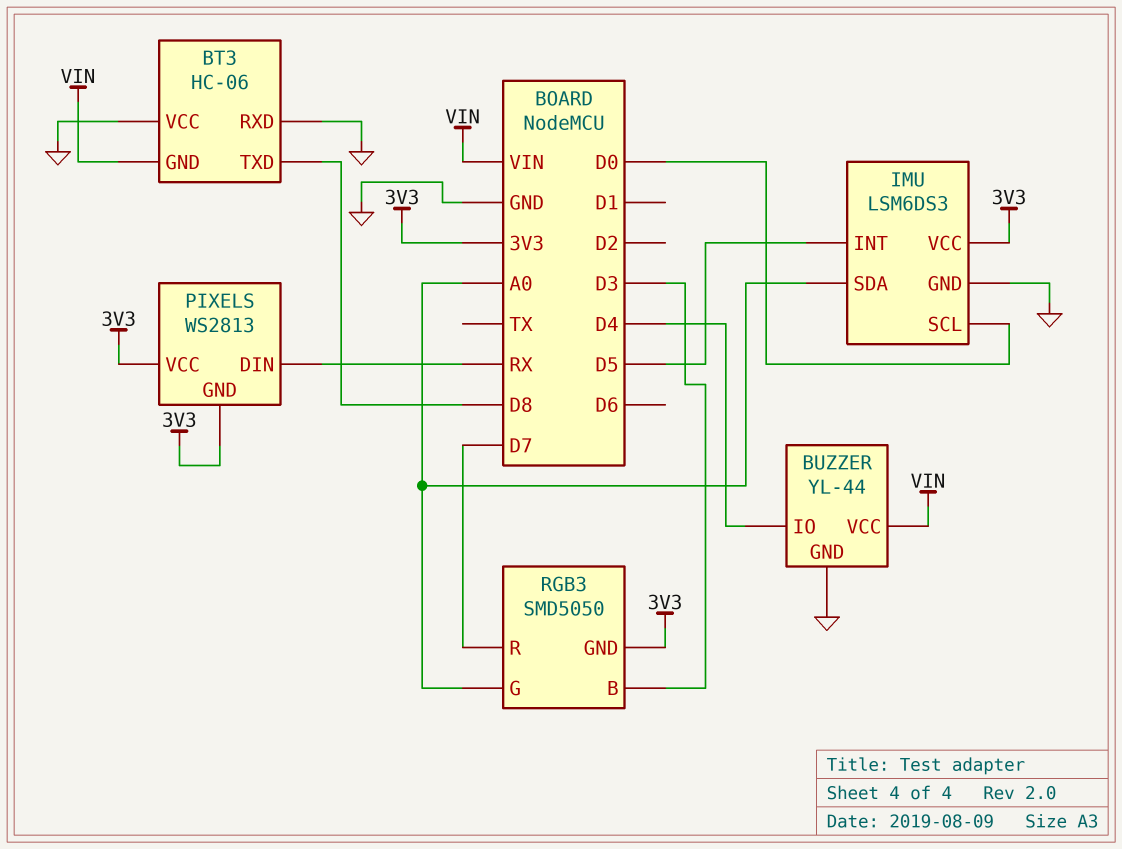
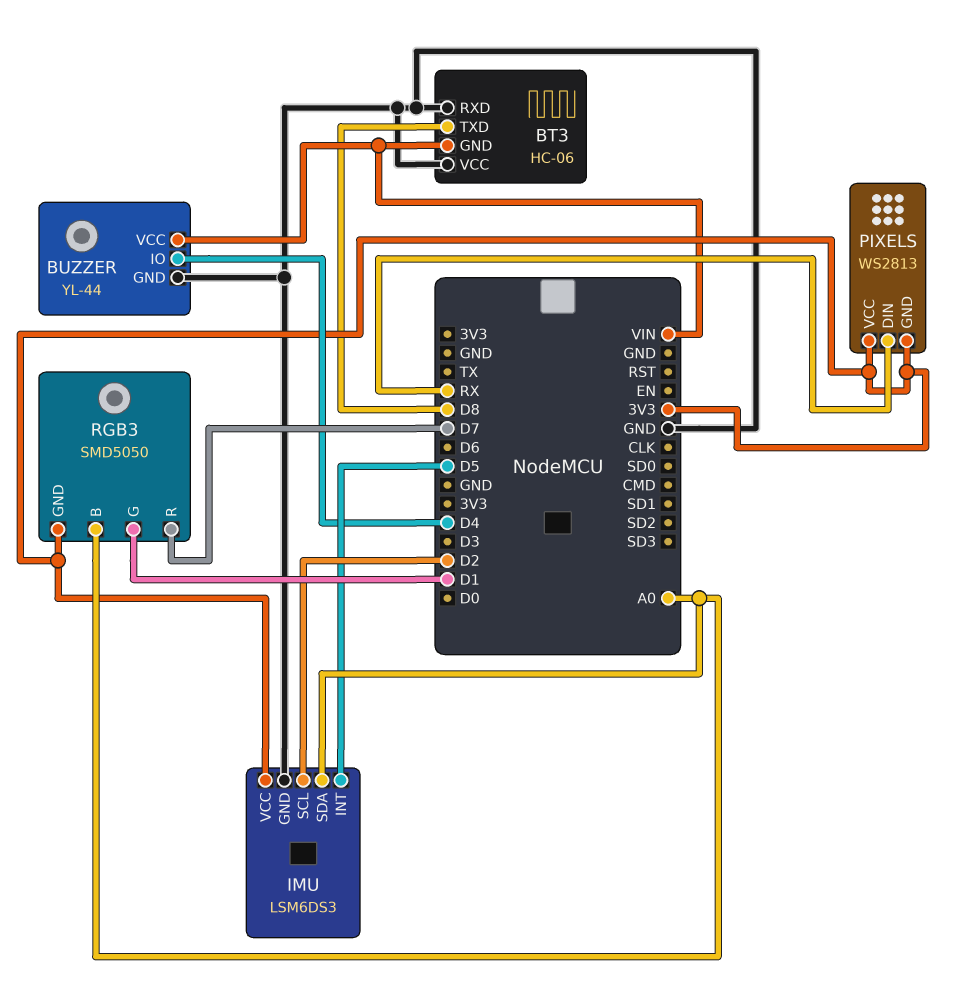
IMU pin SCL: D0 -> D2
RGB3 pin B: D3 -> A0
RGB3 pin G: A0 -> D1

